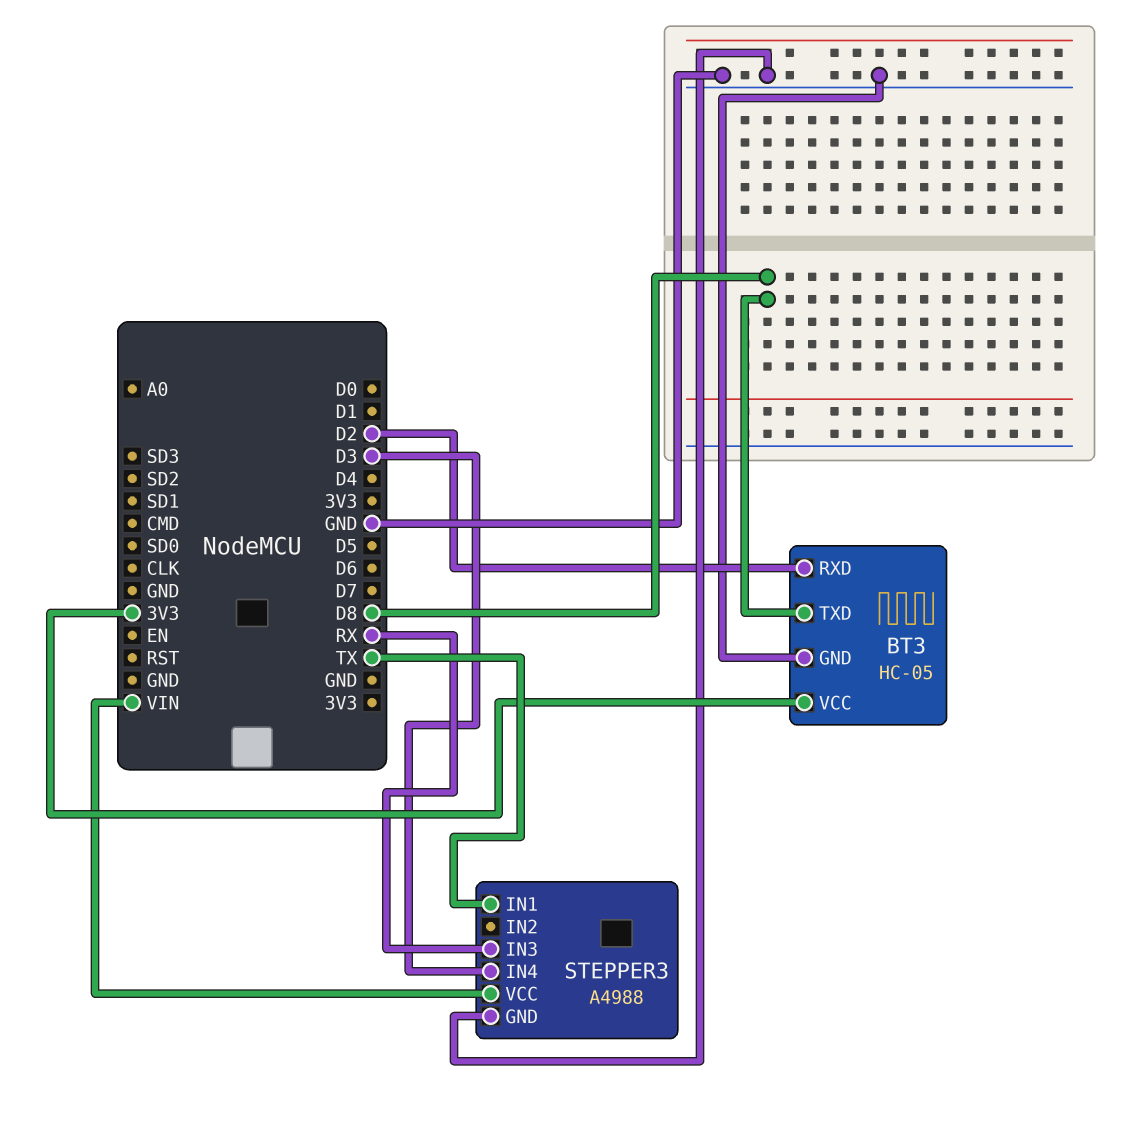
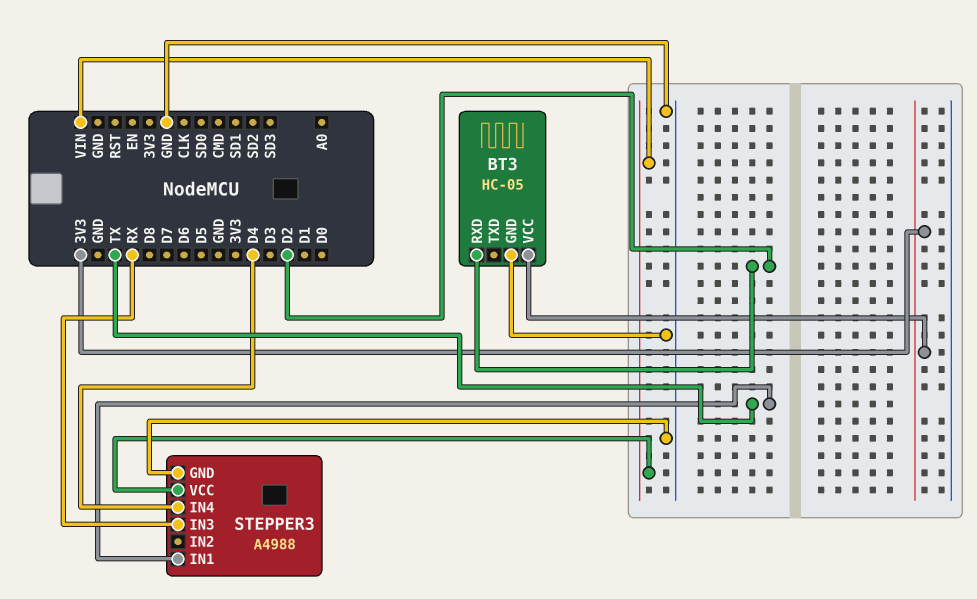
BT3 pin TXD: D8 -> none
STEPPER3 pin IN4: D3 -> D4

